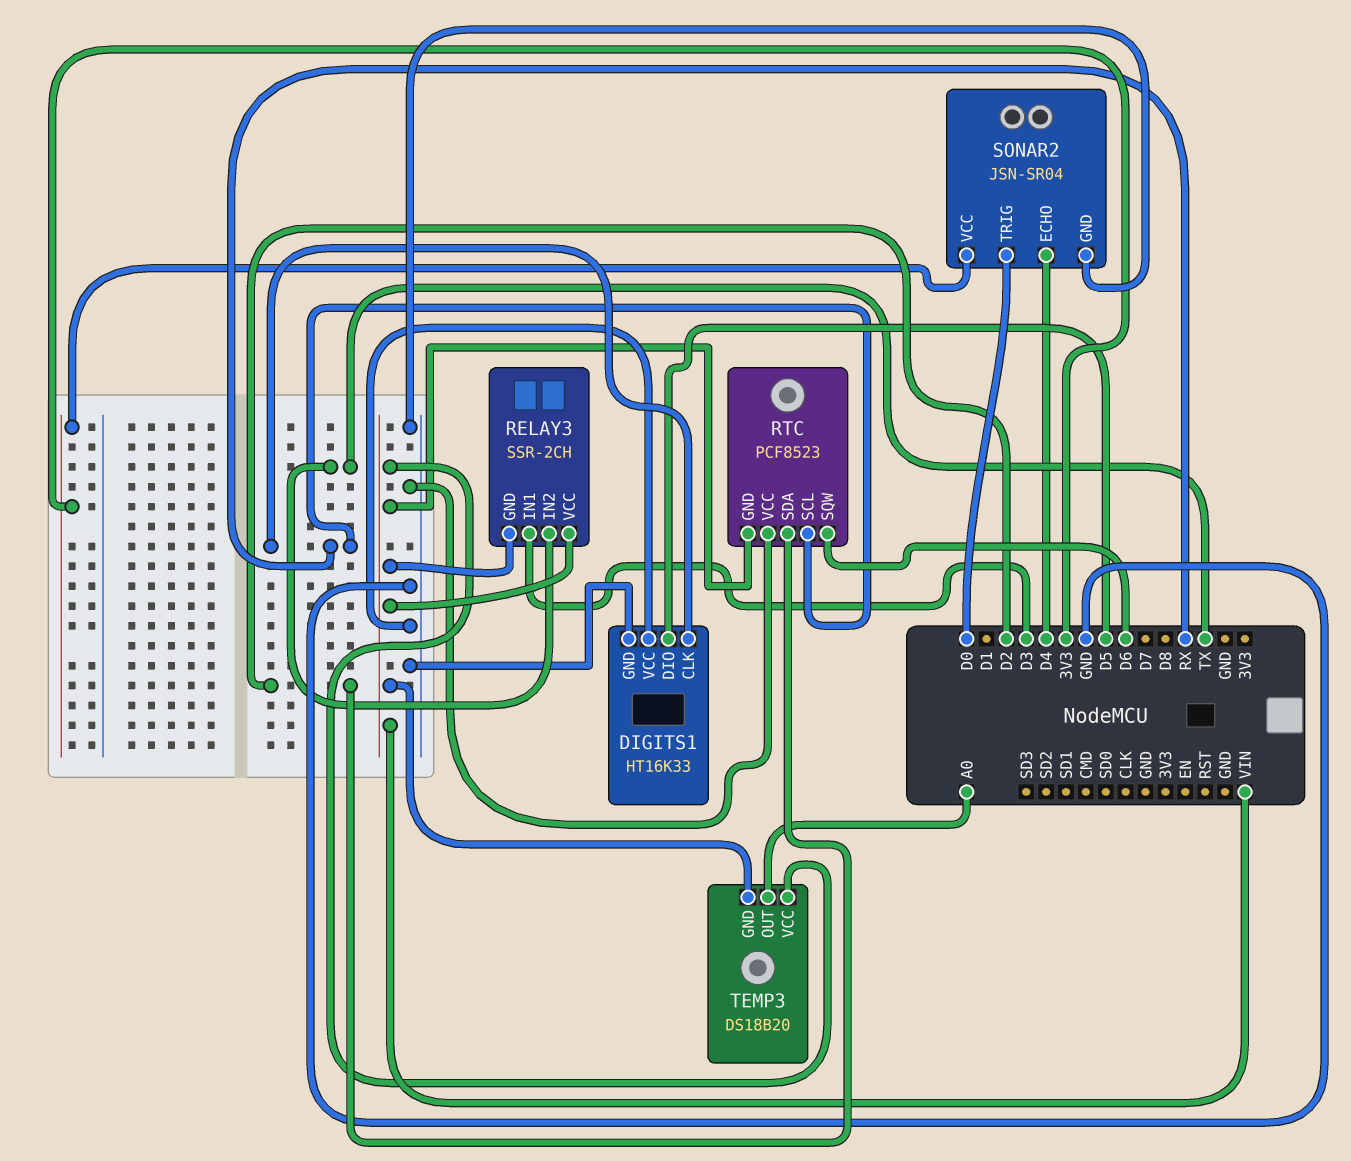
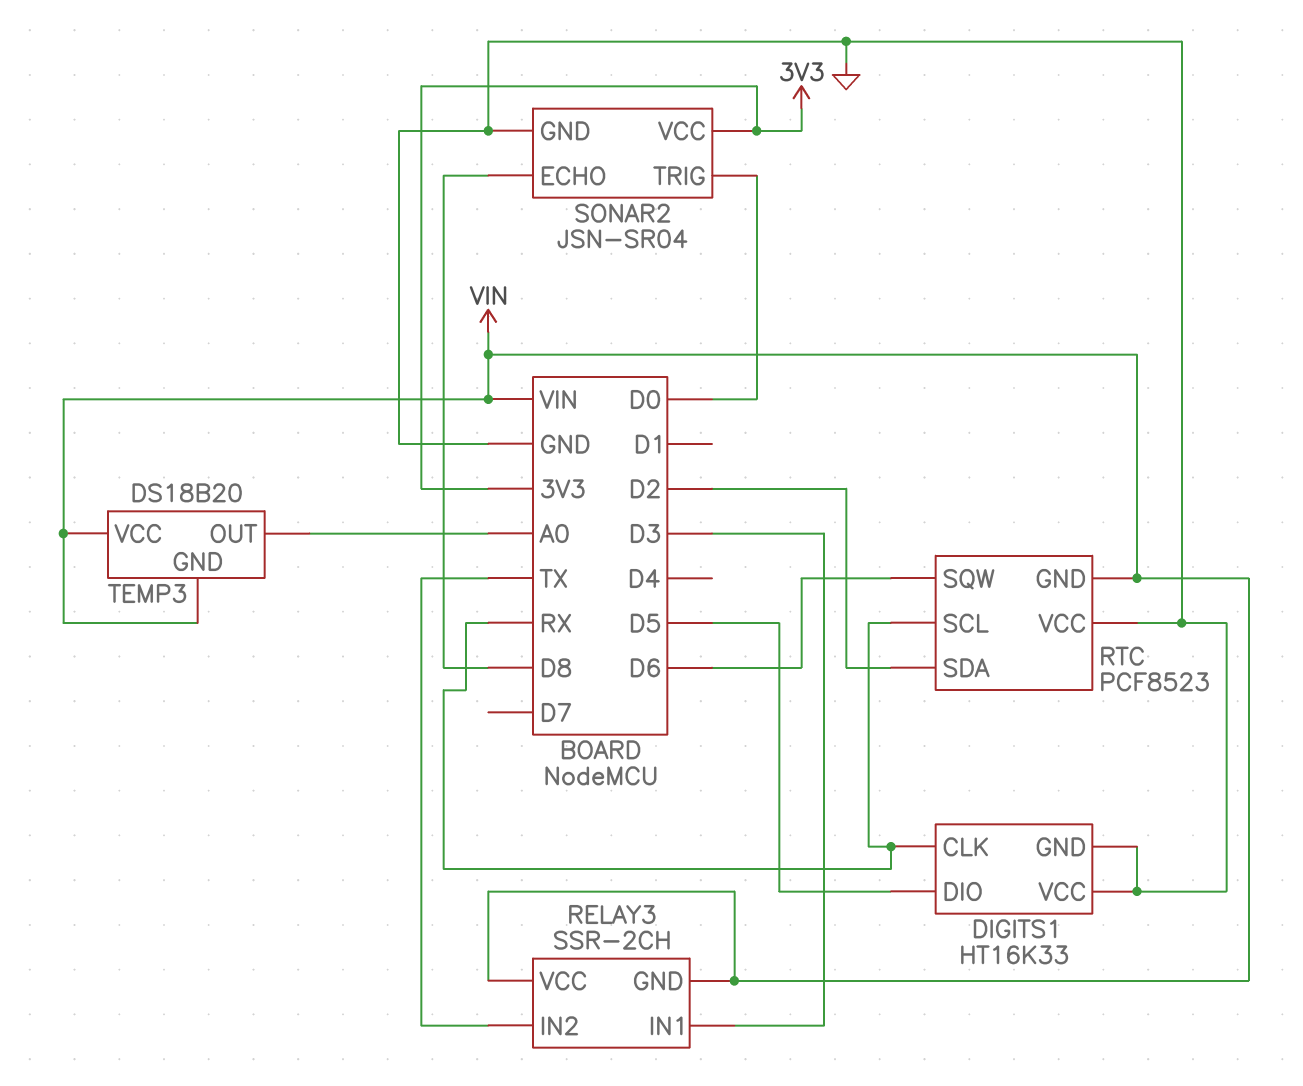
SONAR2 pin ECHO: D4 -> D8

